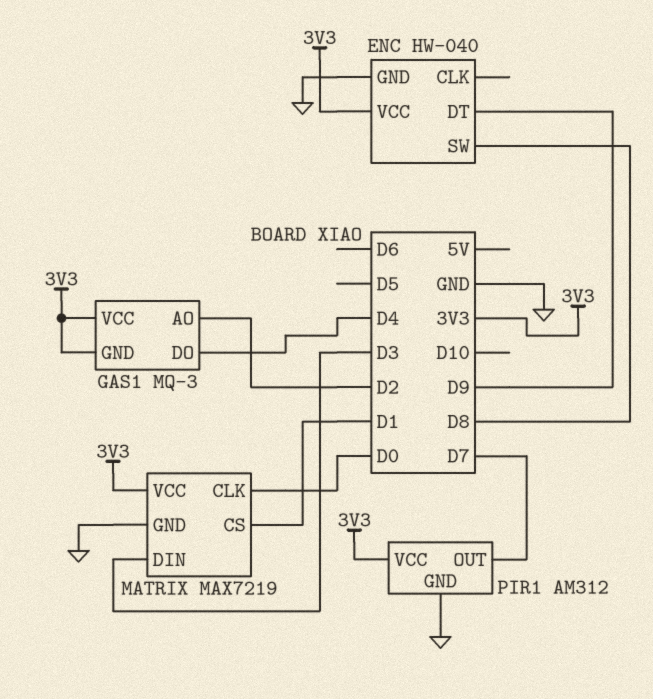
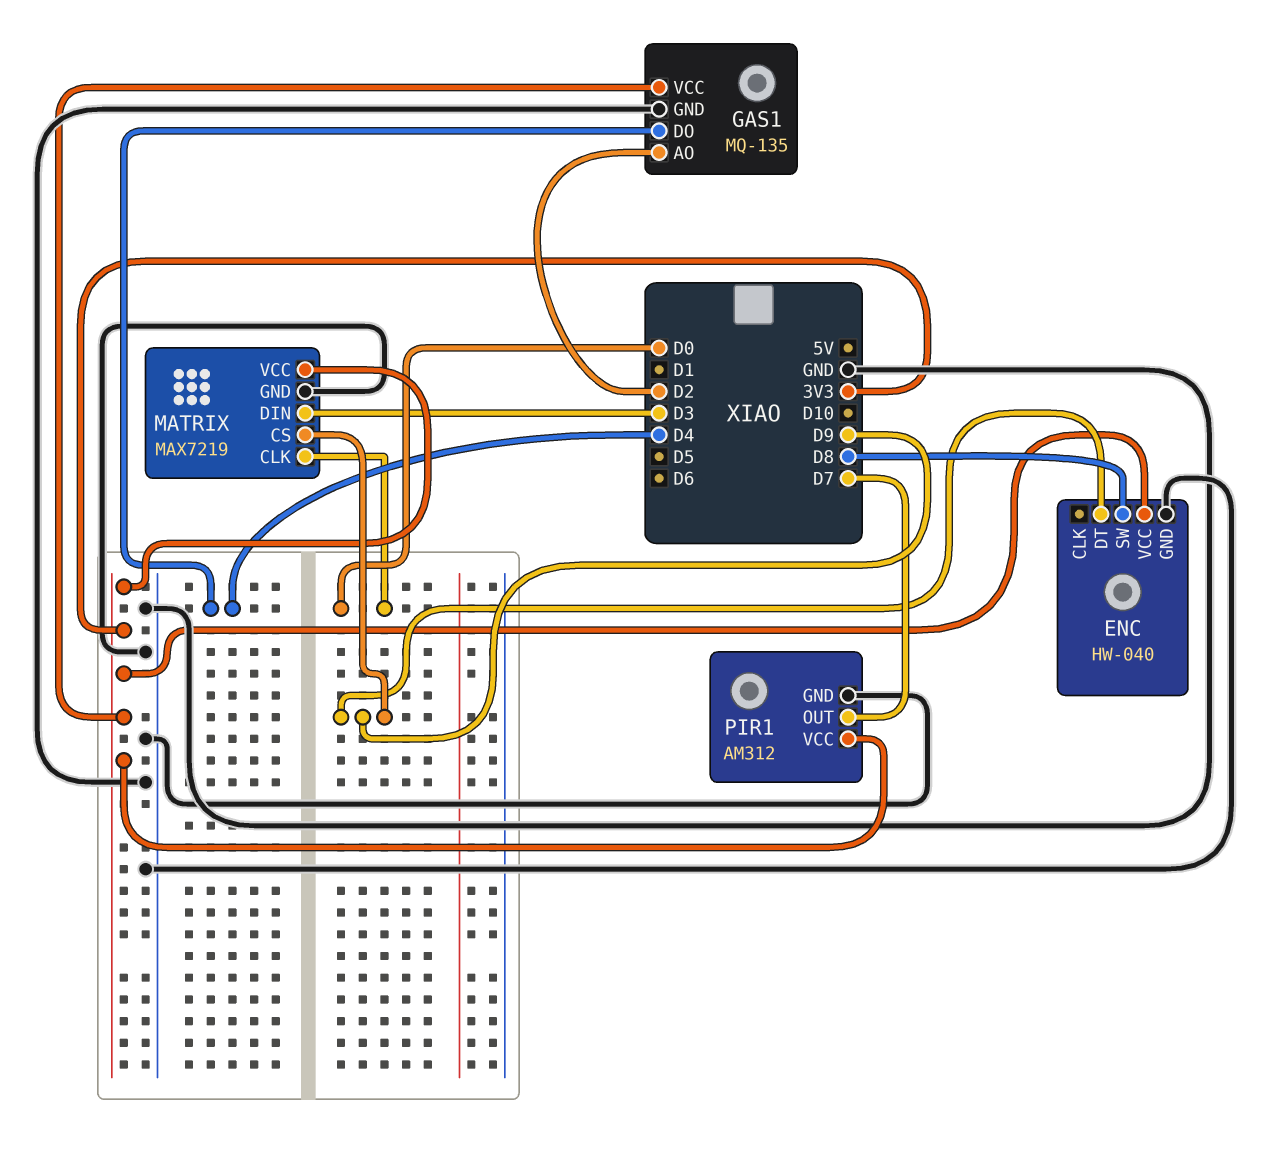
GAS1: MQ-3 -> MQ-135
GAS1 pin GND: 3V3 -> GND
MATRIX pin CS: D1 -> D9

